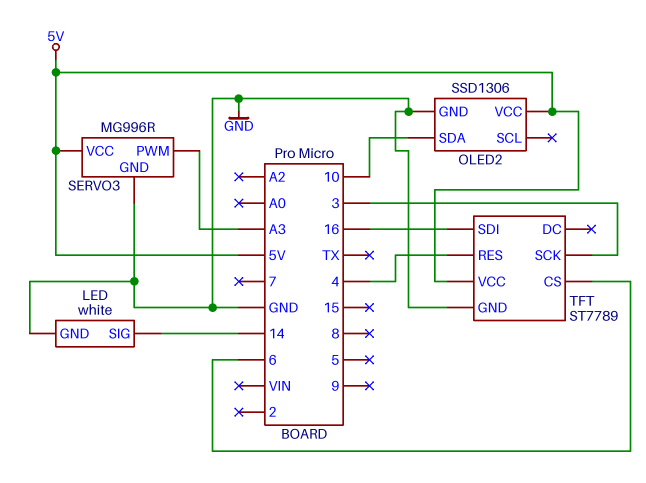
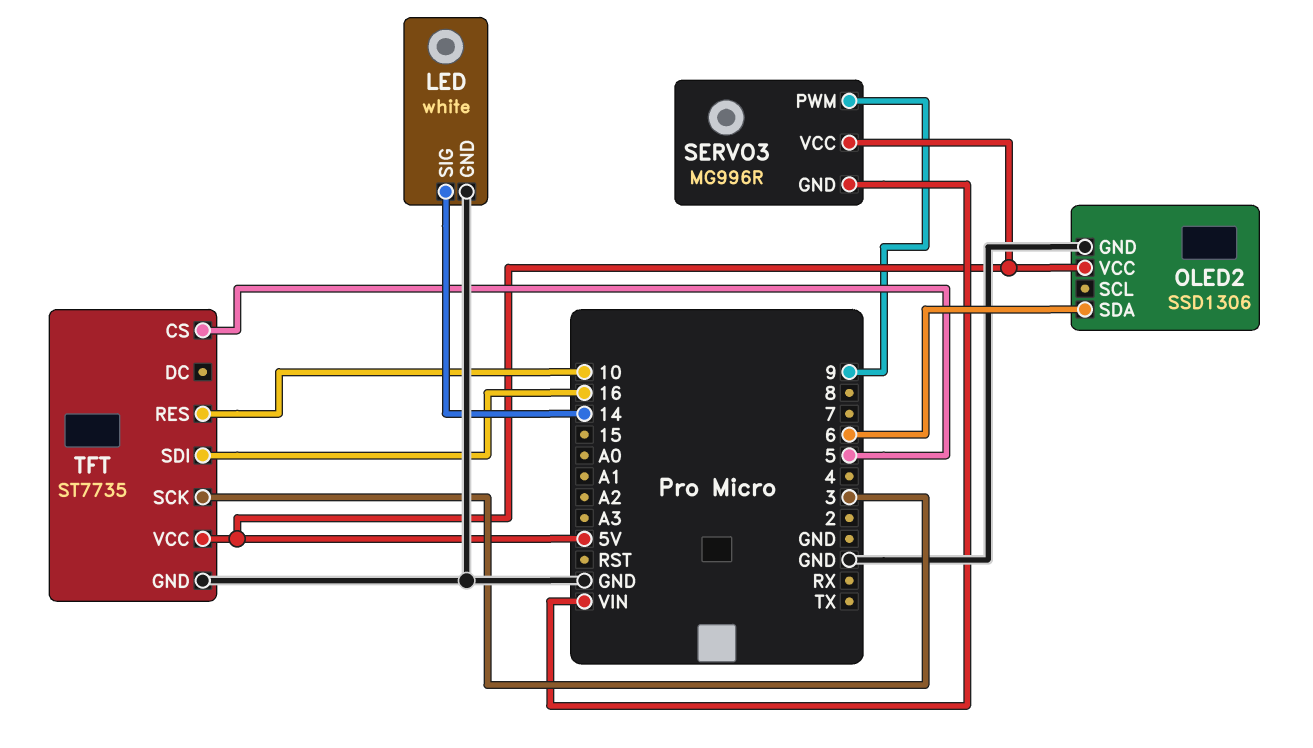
OLED2 pin SDA: 10 -> 6
SERVO3 pin GND: GND -> VIN
SERVO3 pin PWM: A3 -> 9
TFT: ST7789 -> ST7735
TFT pin CS: 6 -> 5
TFT pin RES: 4 -> 10

